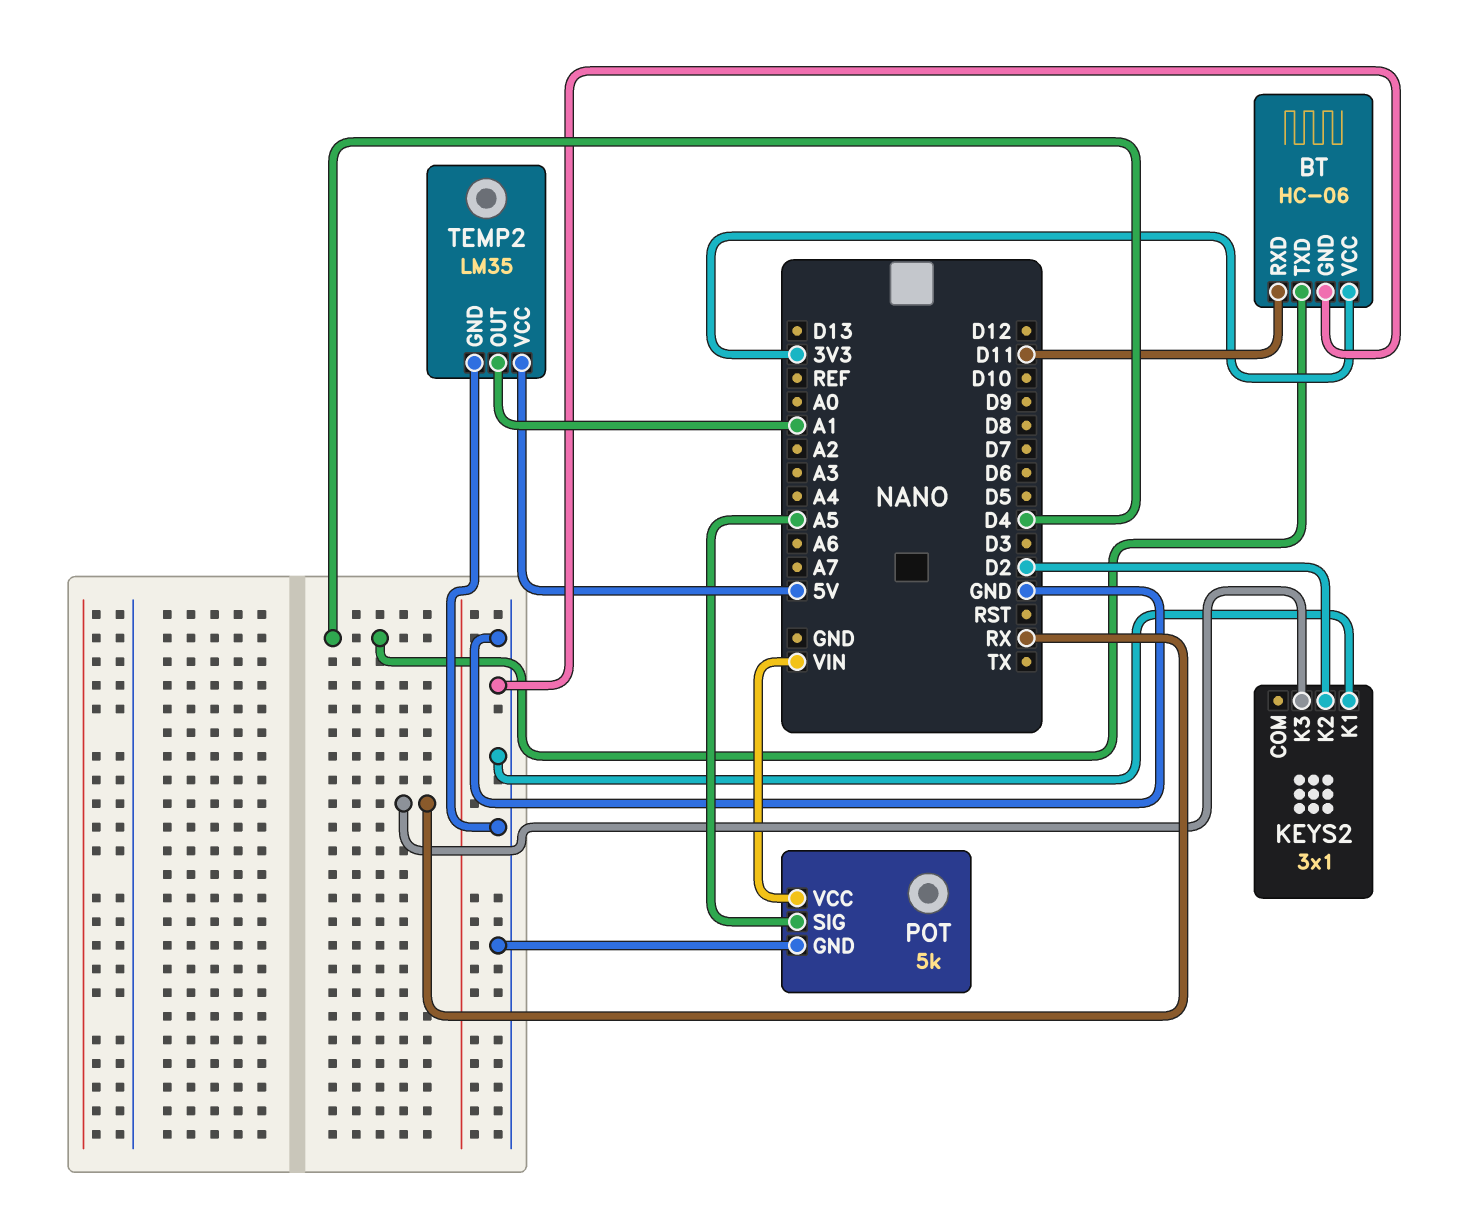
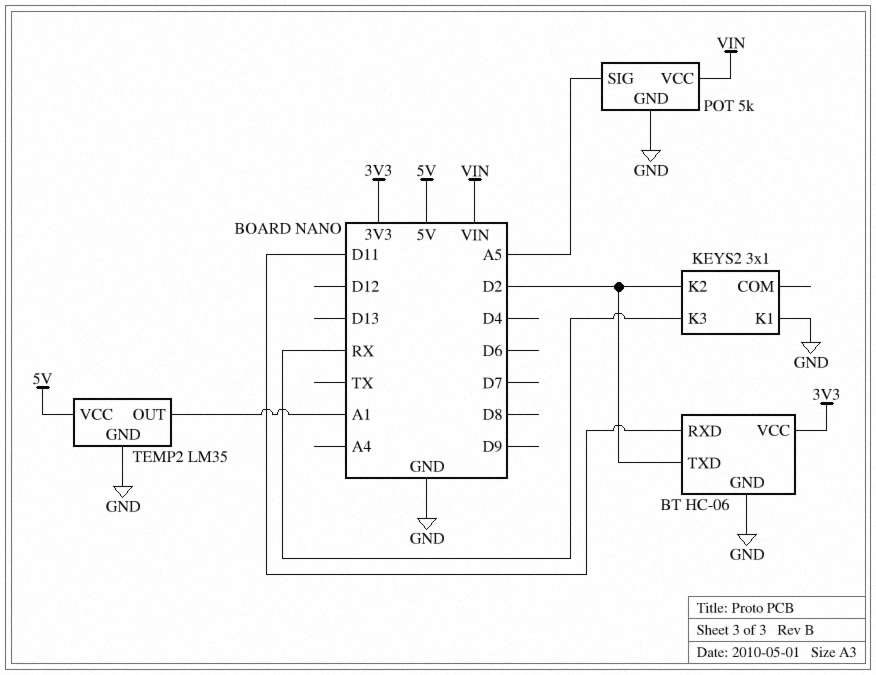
BT pin TXD: D4 -> D2

